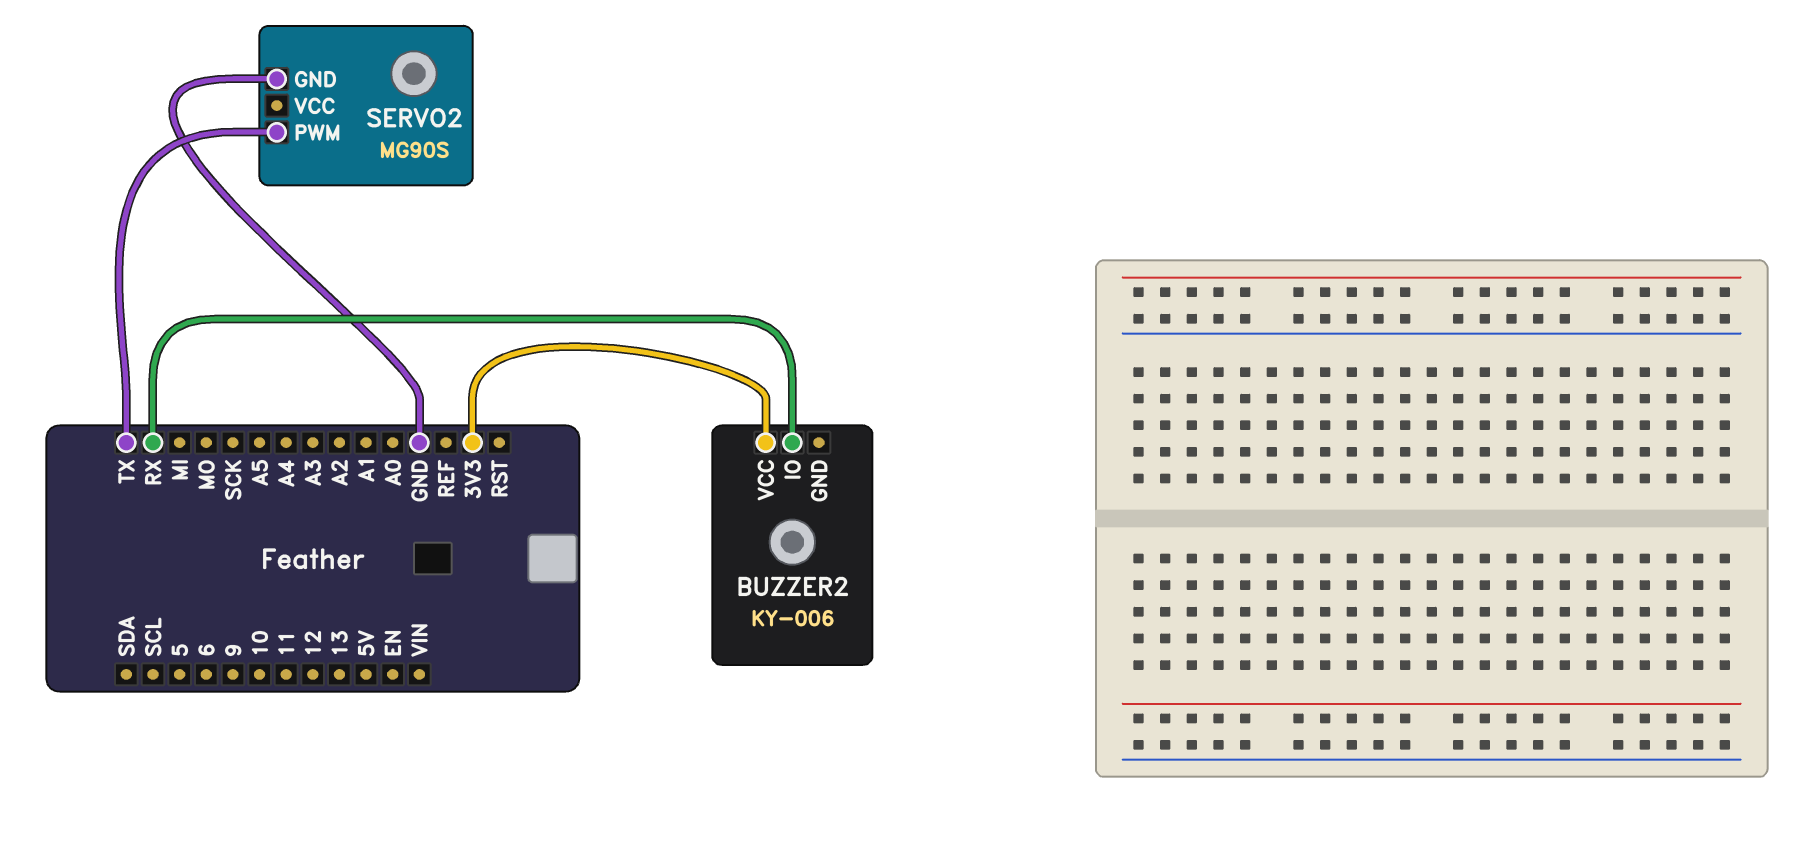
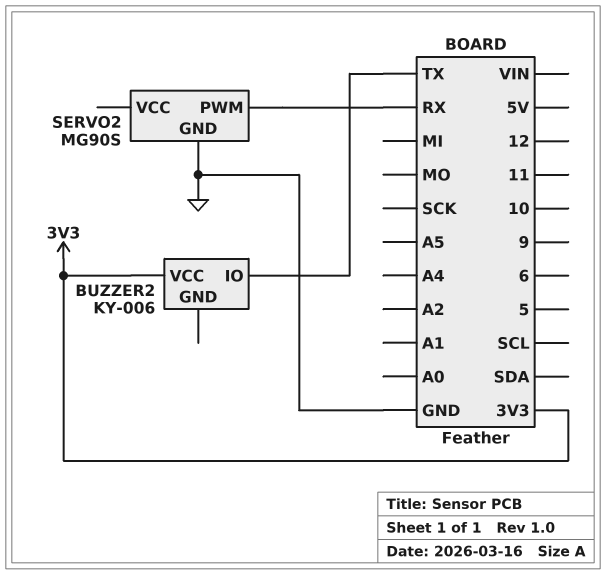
BUZZER2 pin IO: RX -> TX
SERVO2 pin PWM: TX -> RX

